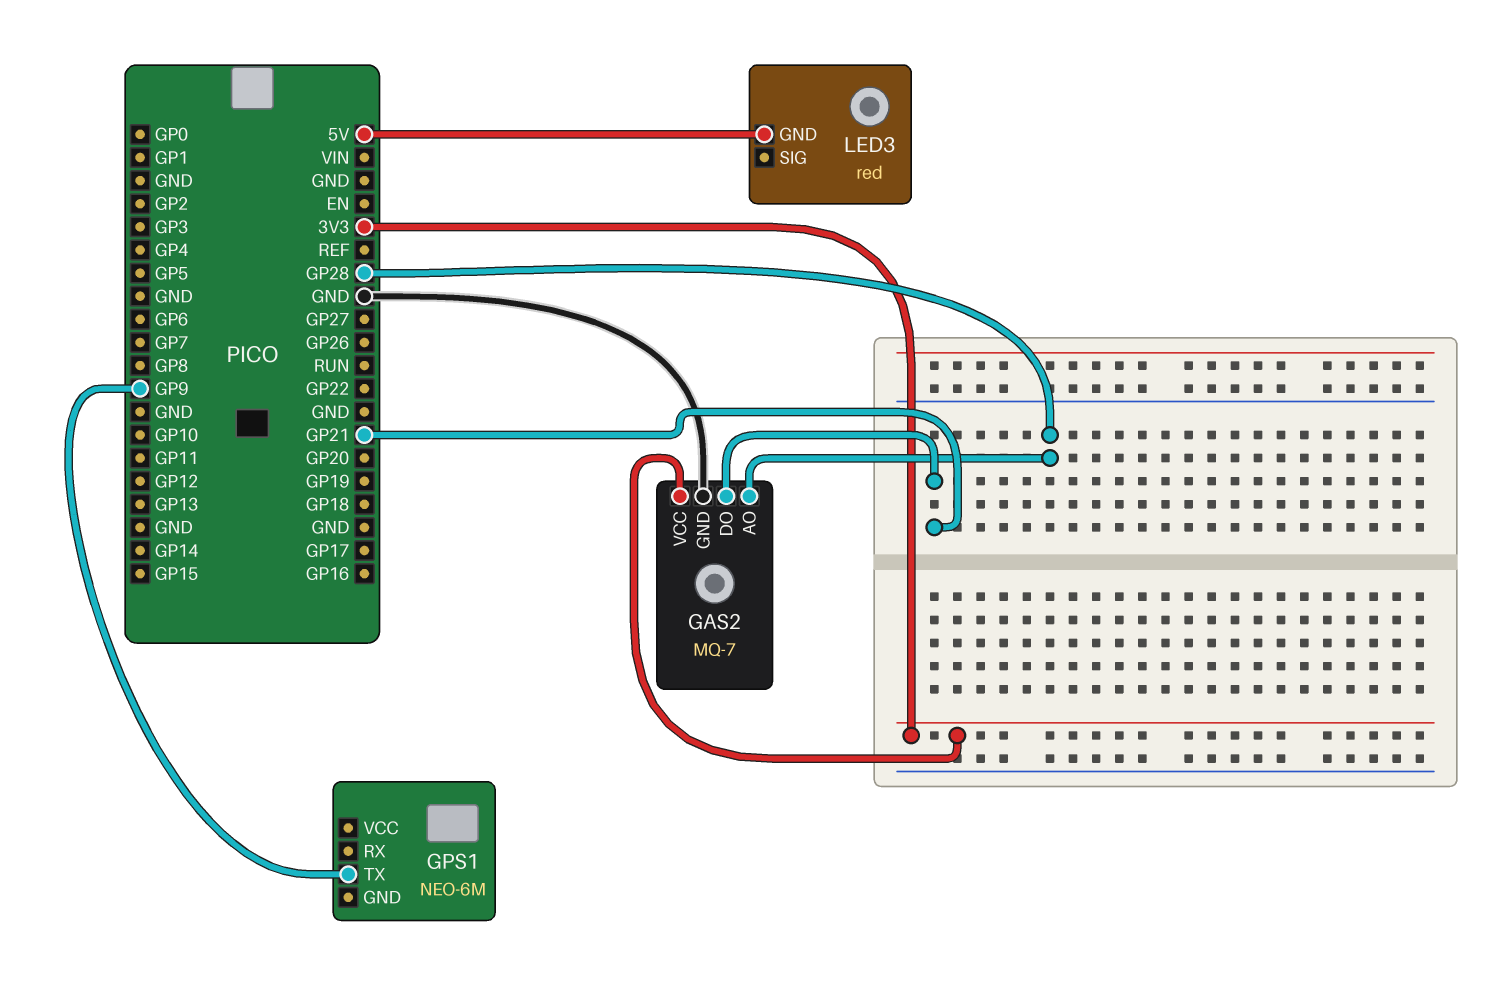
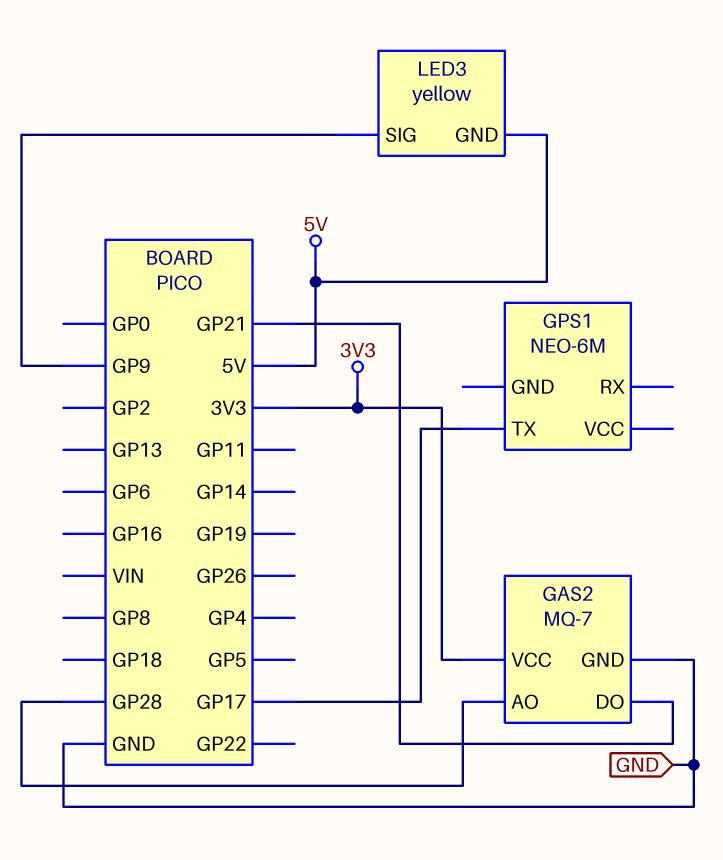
GPS1 pin TX: GP9 -> GP17
LED3: red -> yellow
LED3 pin SIG: none -> GP9

